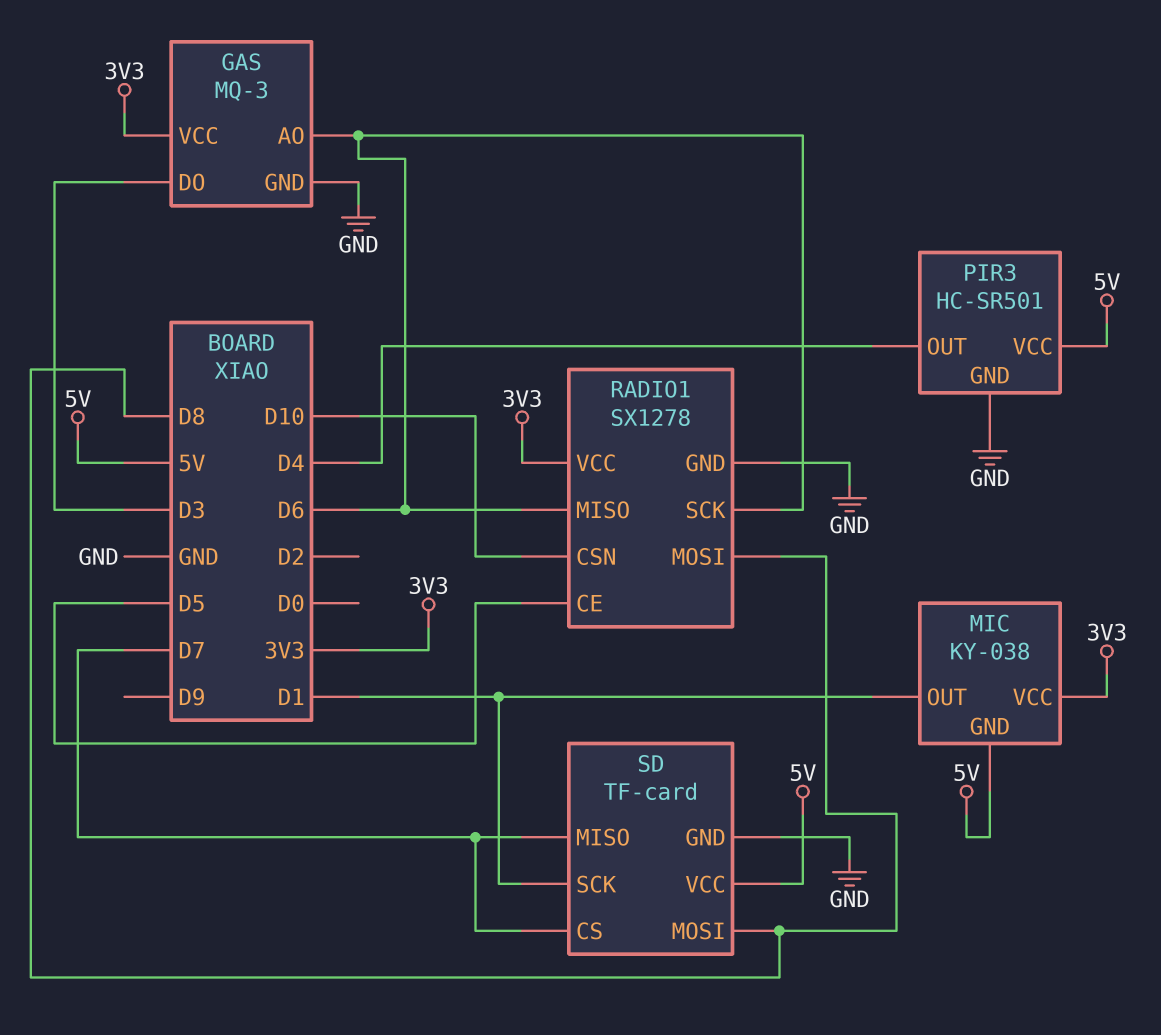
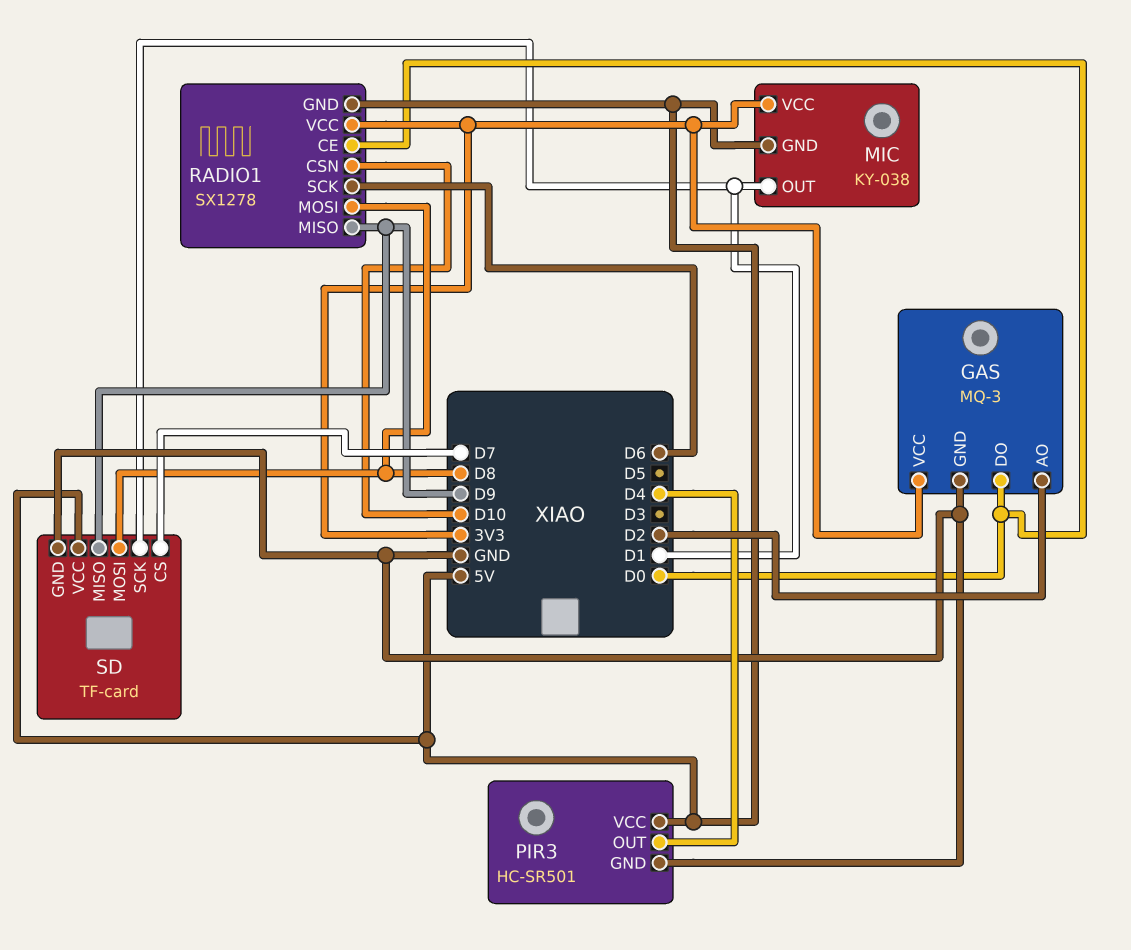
GAS pin AO: D6 -> D2
GAS pin DO: D3 -> D0
RADIO1 pin CE: D5 -> D0
RADIO1 pin GND: GND -> 5V
RADIO1 pin MISO: D6 -> D9
SD pin MISO: D7 -> D9

